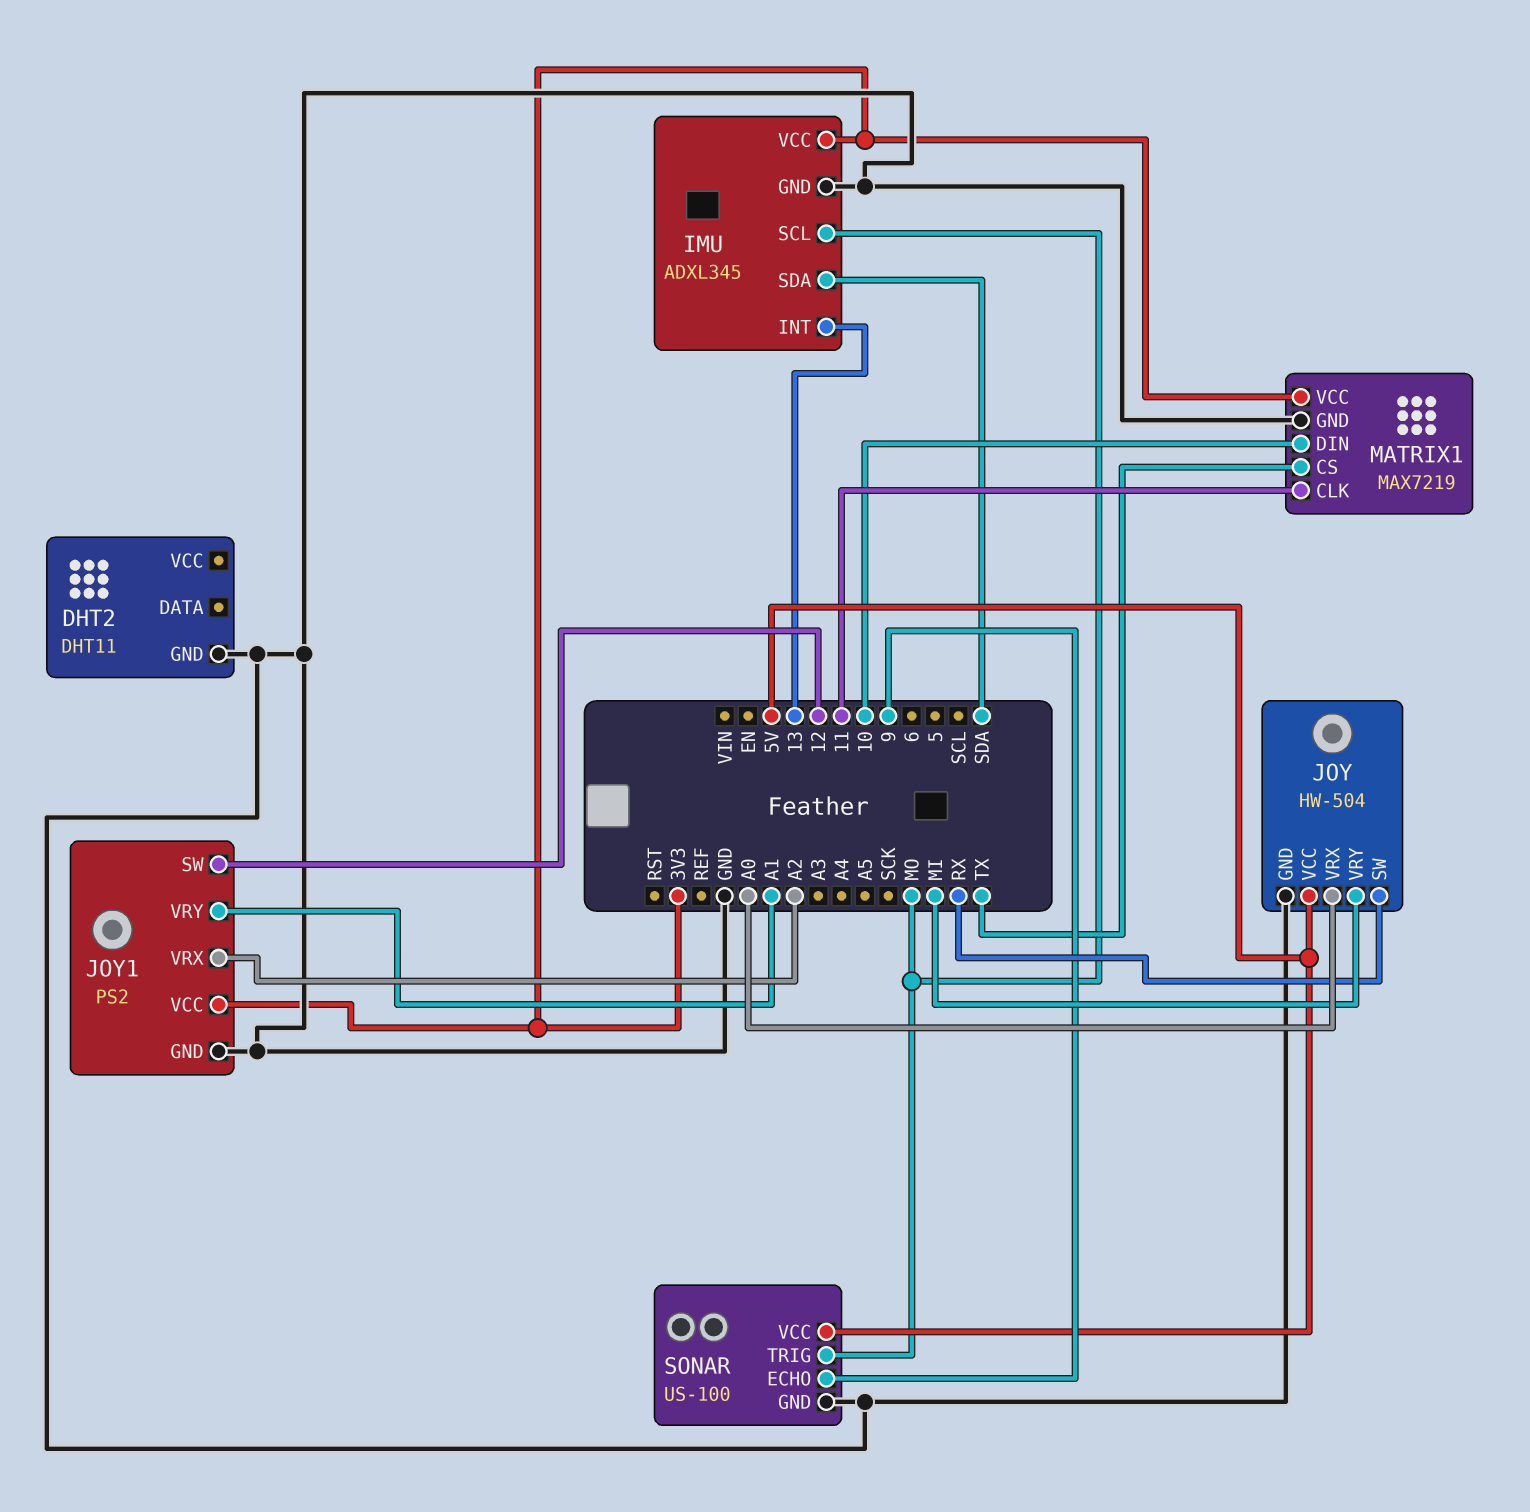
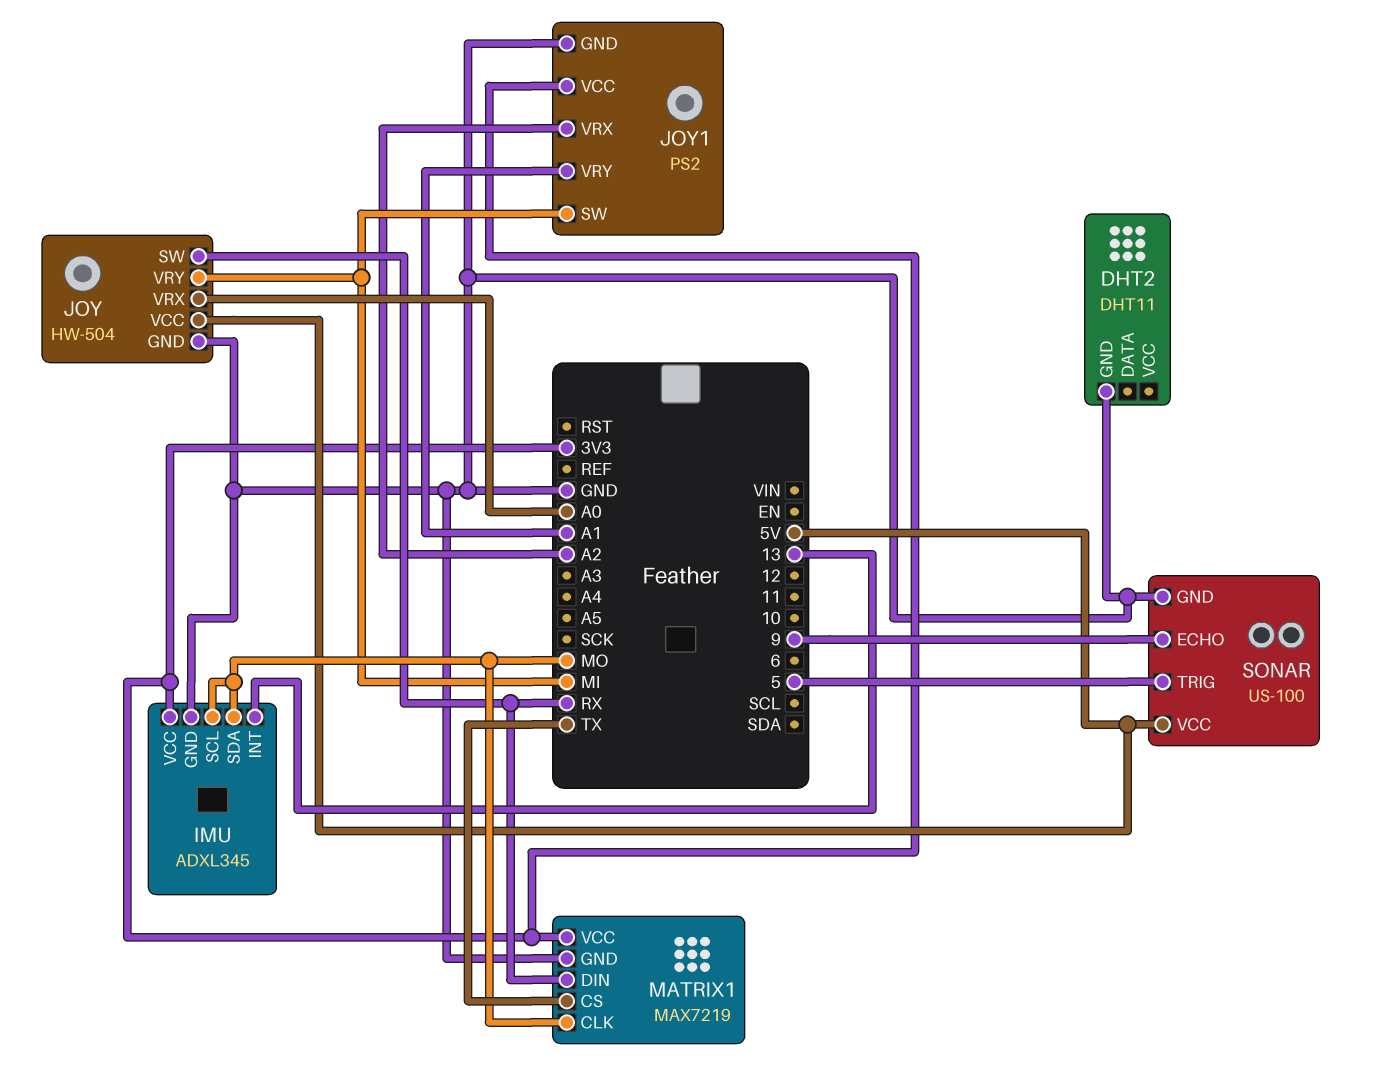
IMU pin SDA: SDA -> MO
JOY1 pin SW: 12 -> MI
MATRIX1 pin CLK: 11 -> MO
MATRIX1 pin DIN: 10 -> RX
SONAR pin TRIG: MO -> 5

